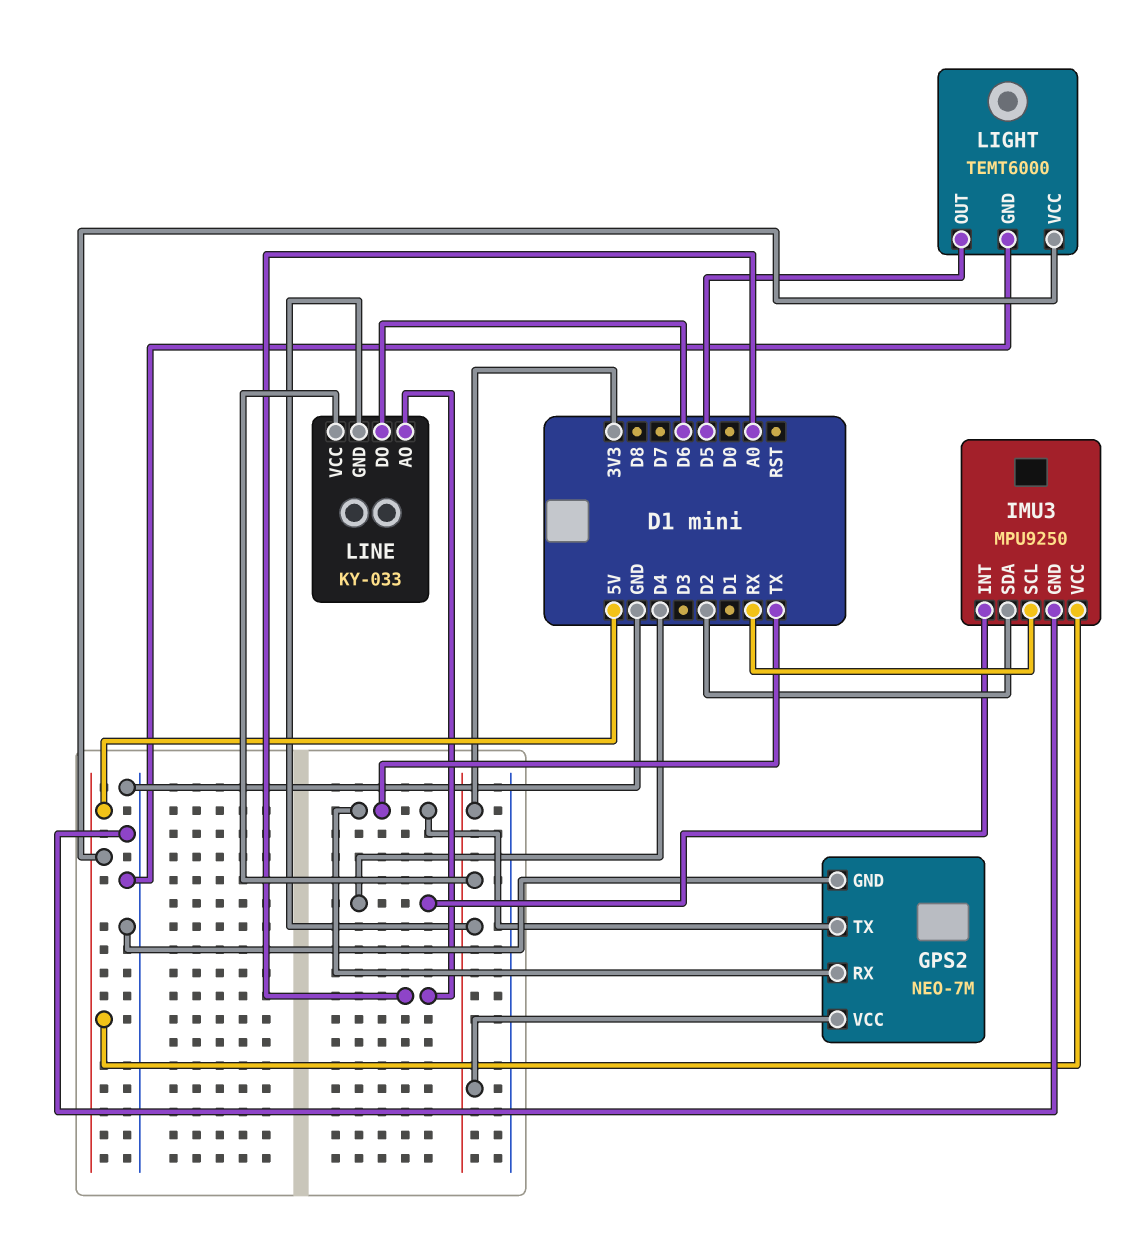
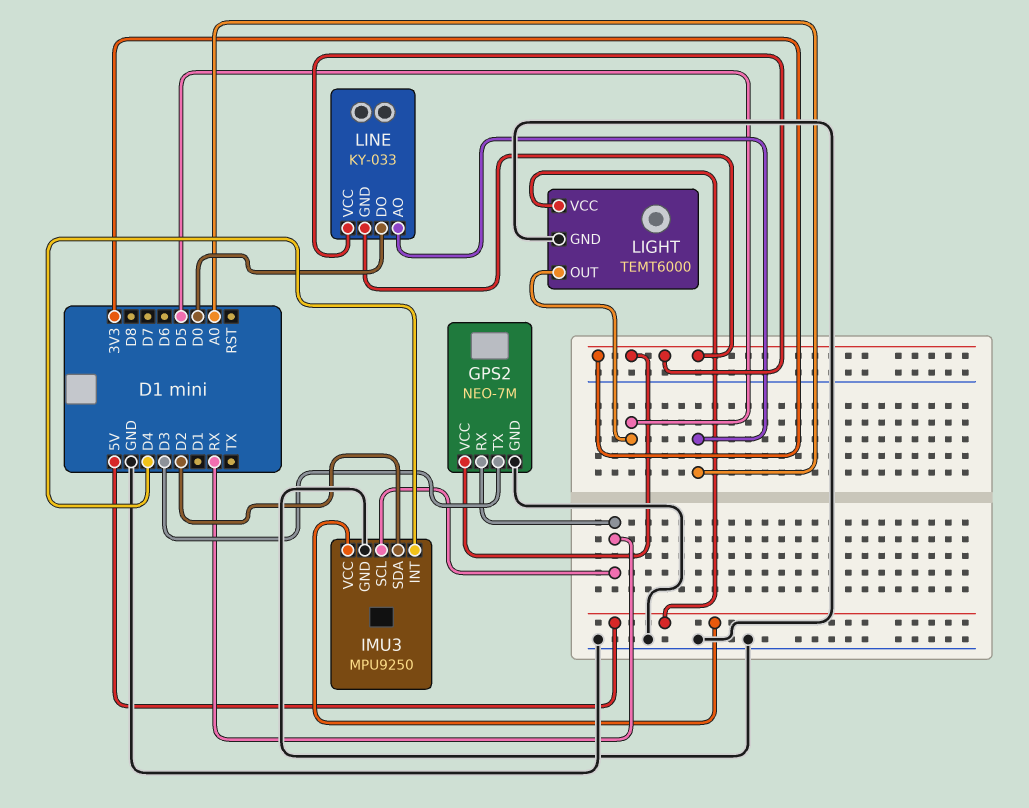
GPS2 pin RX: TX -> RX
GPS2 pin TX: TX -> D3
LINE pin DO: D6 -> D0

